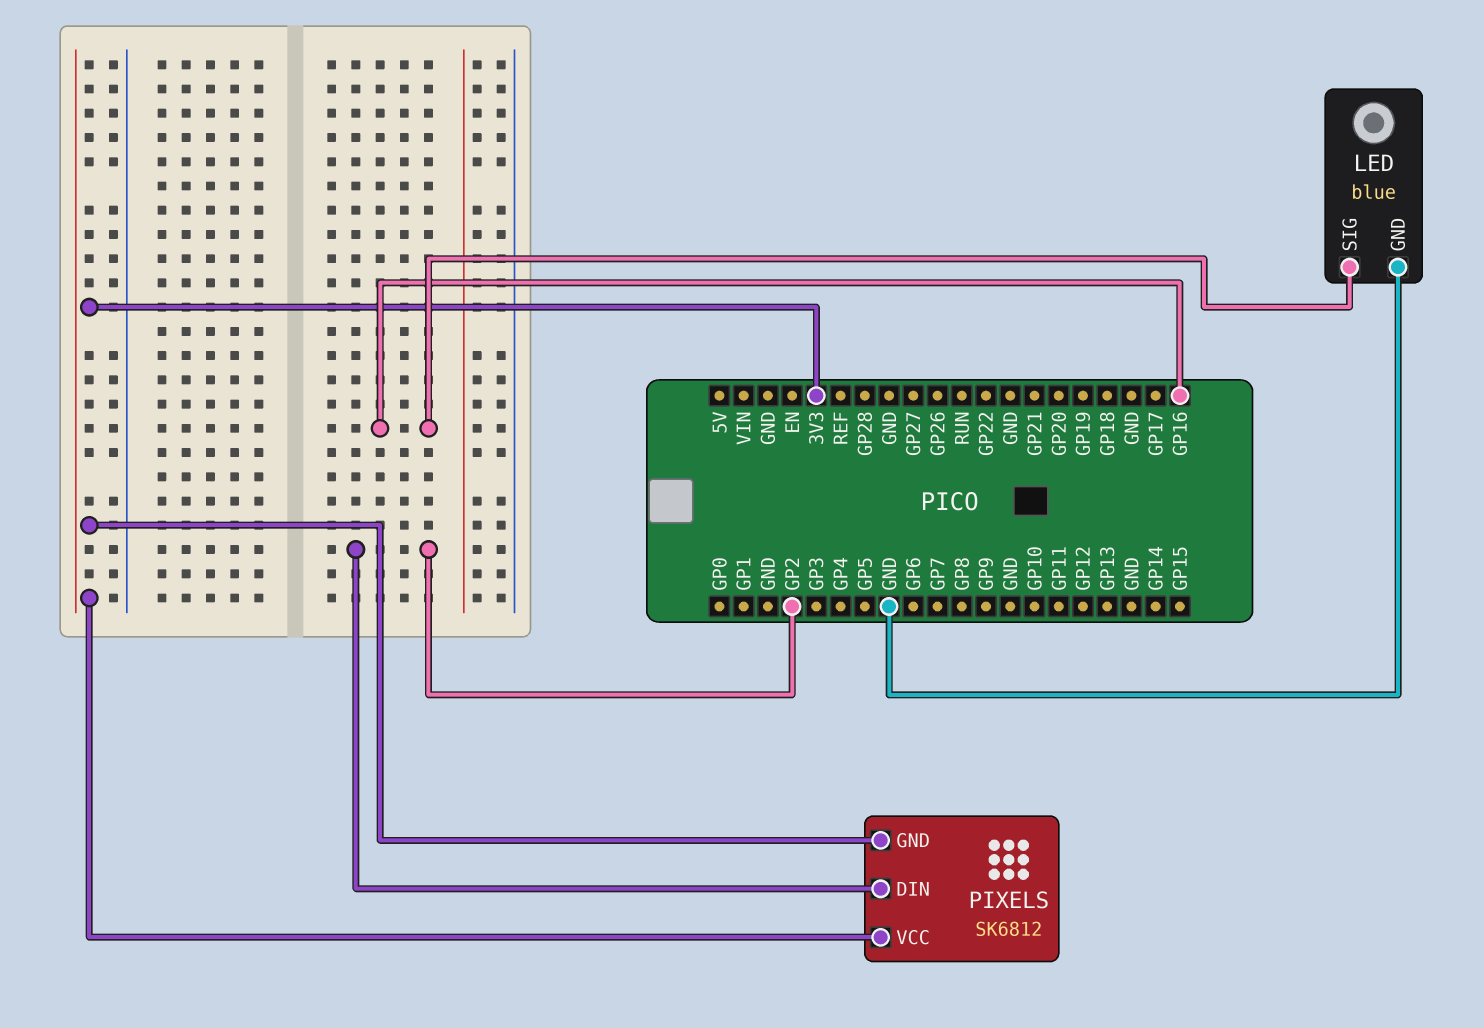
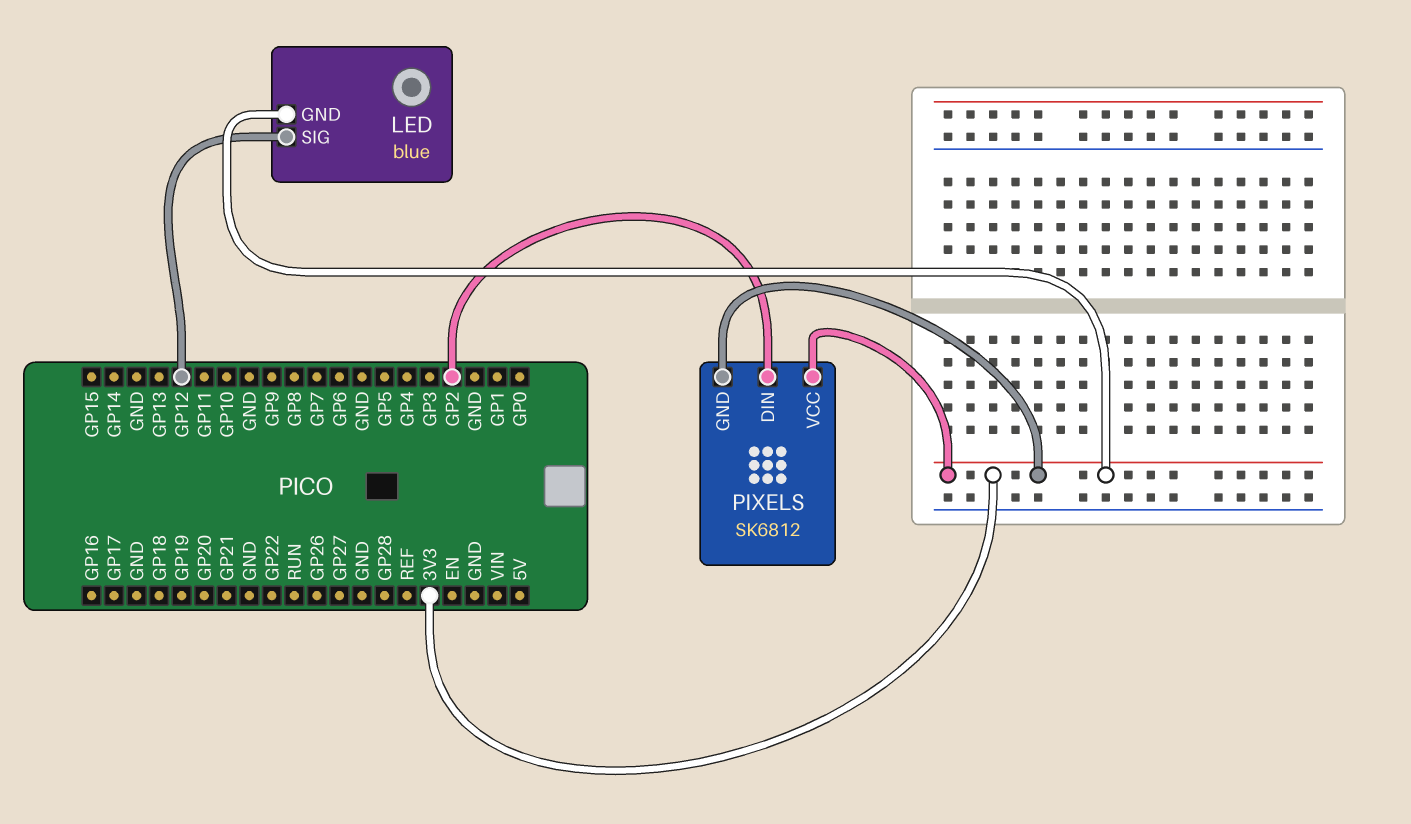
LED pin GND: GND -> 3V3
LED pin SIG: GP16 -> GP12

